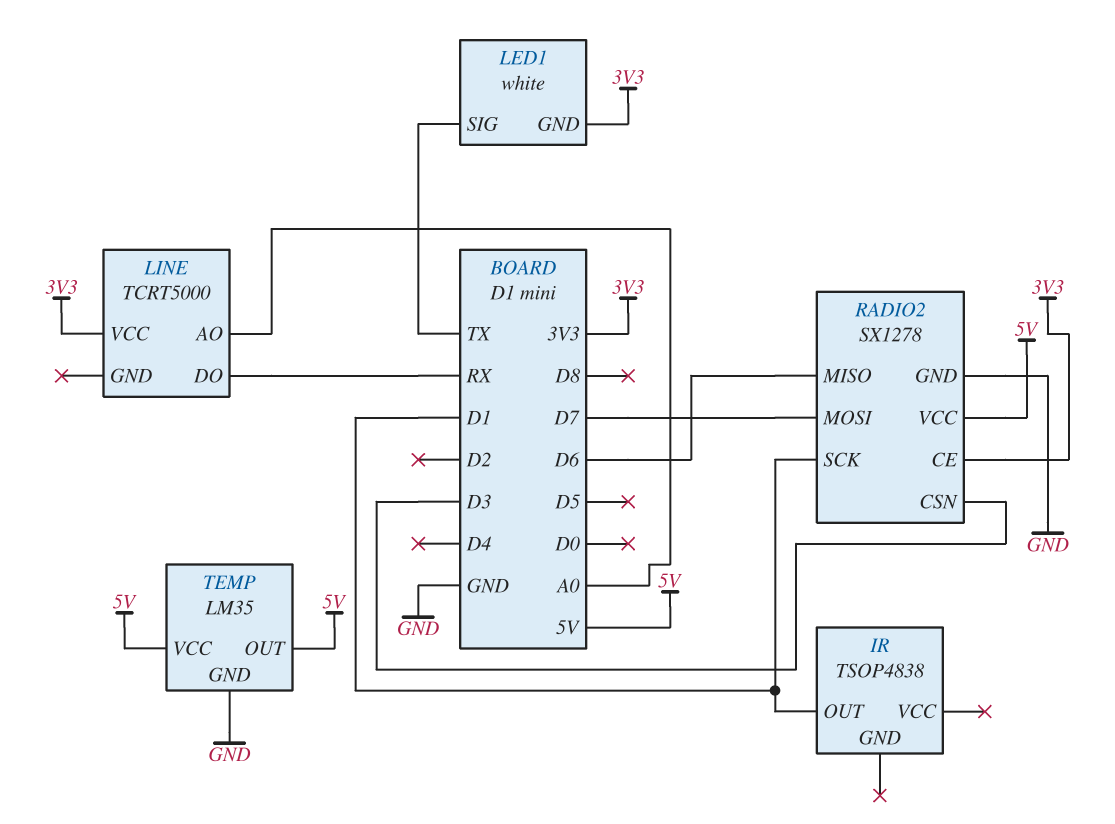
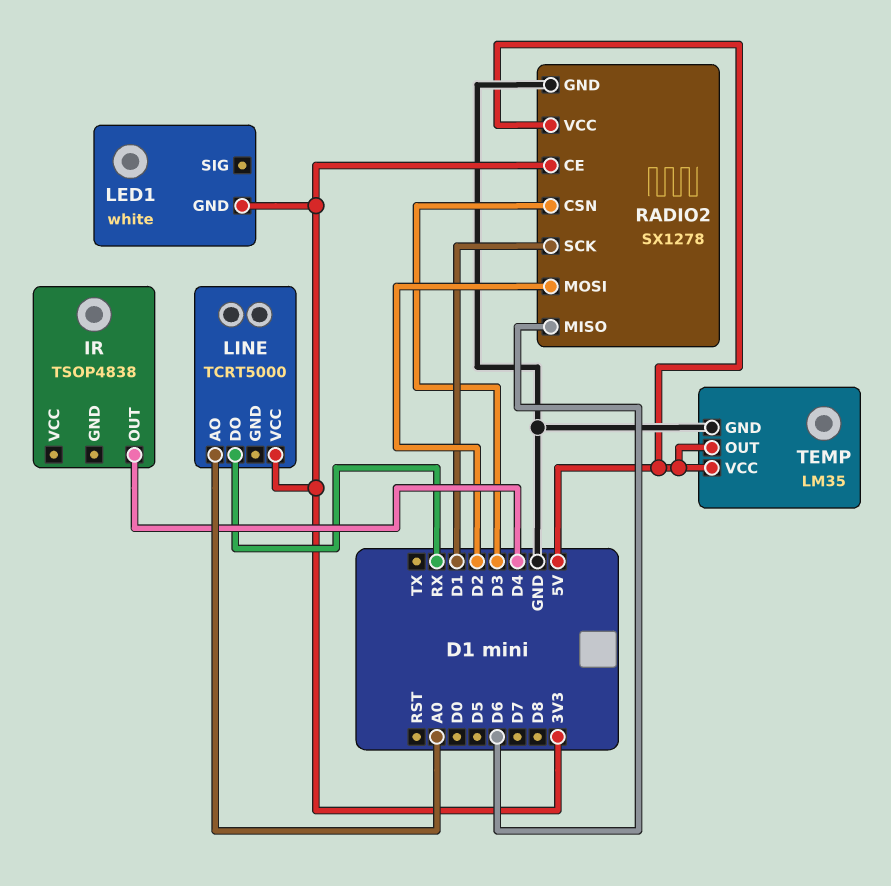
IR pin OUT: D1 -> D4
LED1 pin SIG: TX -> none
RADIO2 pin MOSI: D7 -> D2

